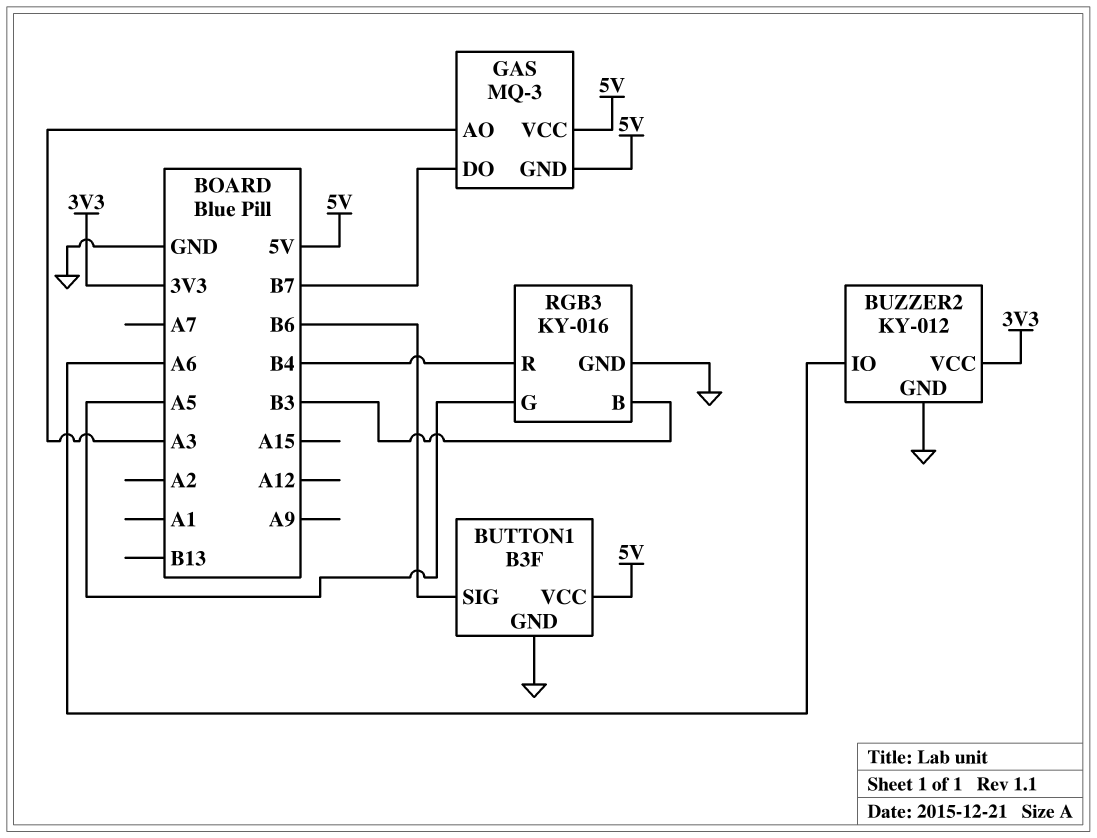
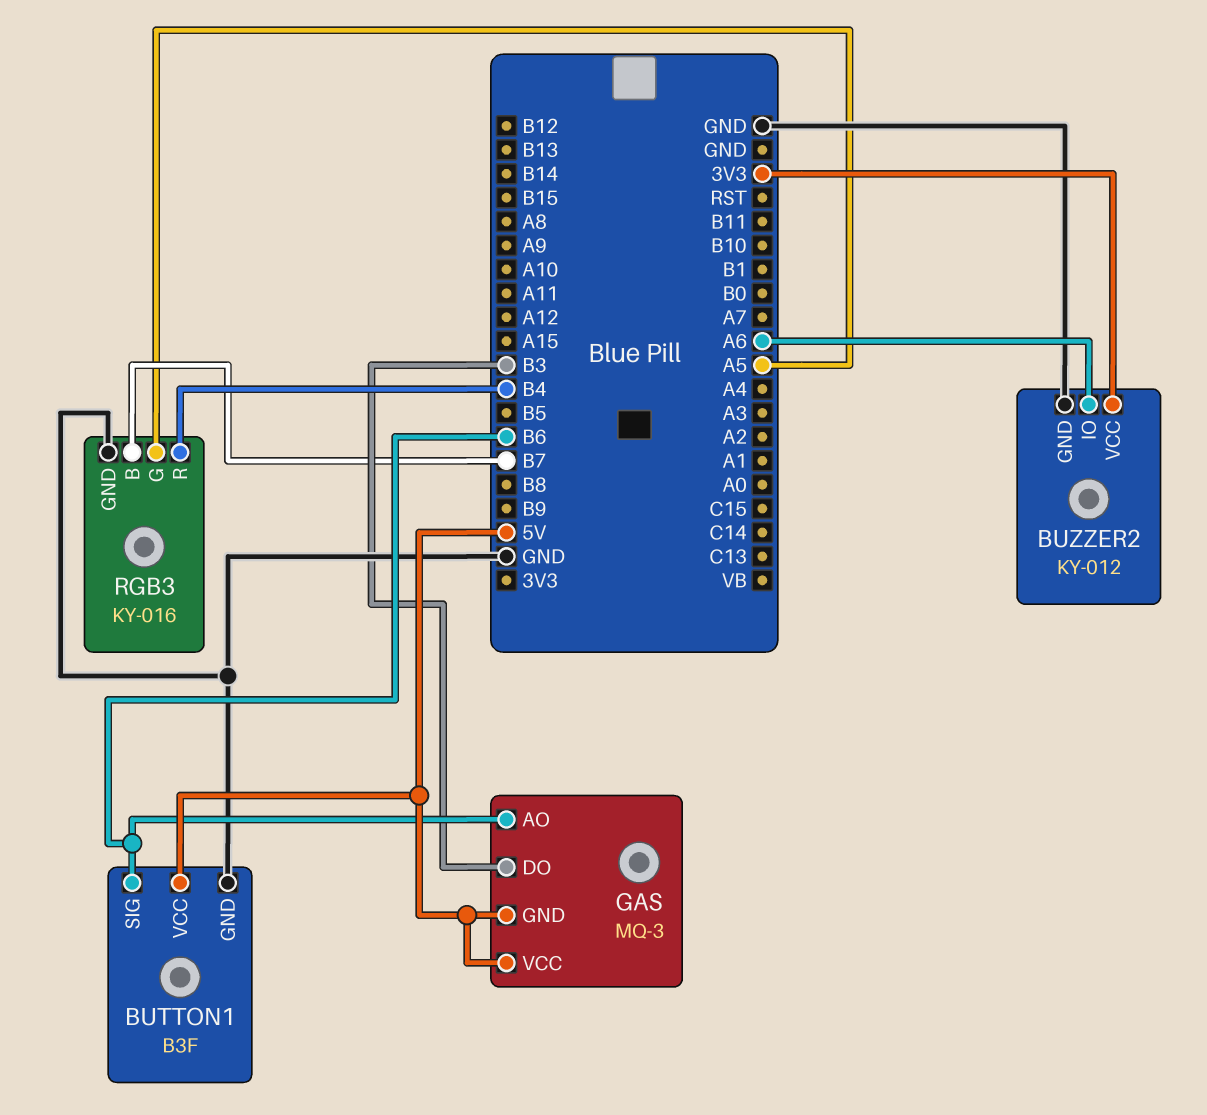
GAS pin AO: A3 -> B6
GAS pin DO: B7 -> B3
RGB3 pin B: B3 -> B7

